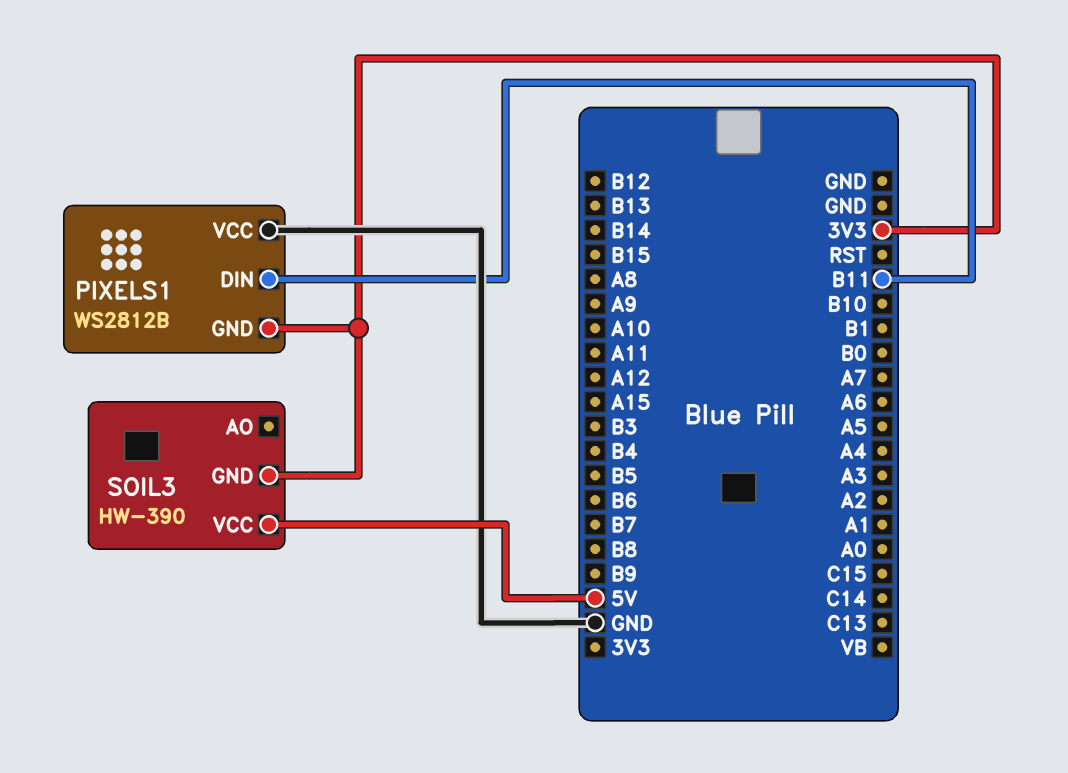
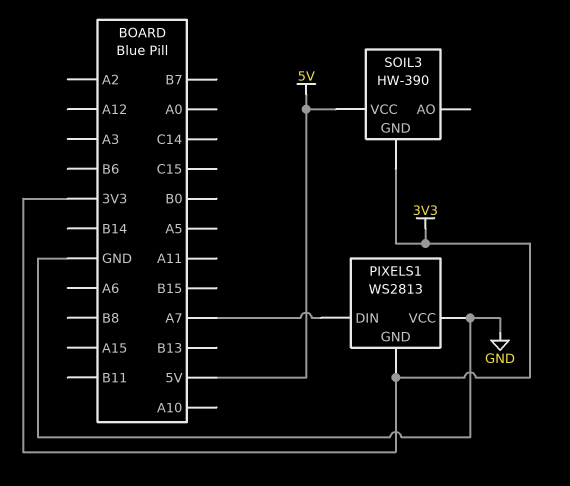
PIXELS1: WS2812B -> WS2813
PIXELS1 pin DIN: B11 -> A7

